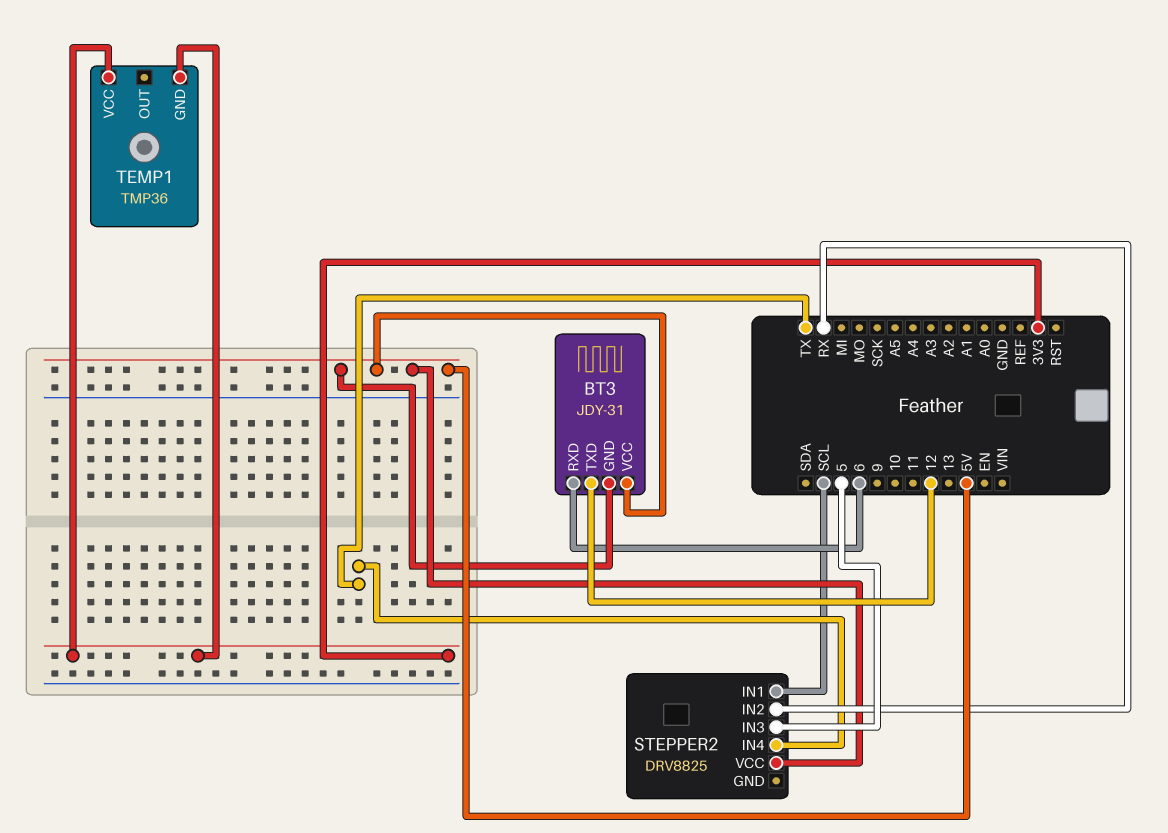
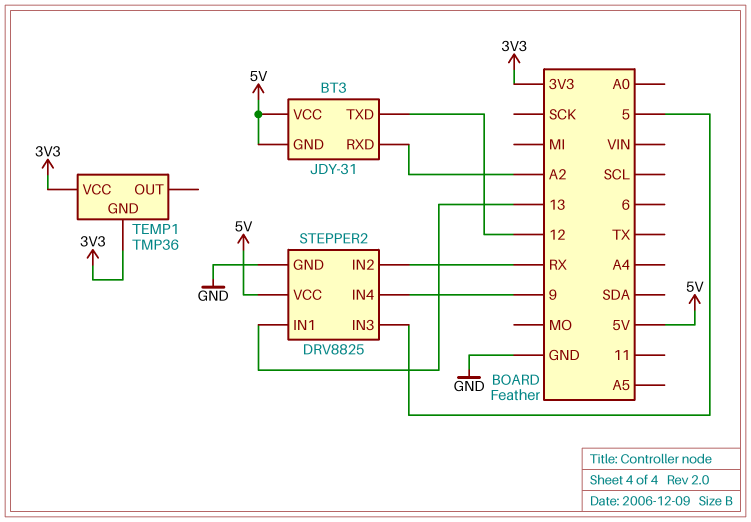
BT3 pin RXD: 6 -> A2
STEPPER2 pin GND: none -> GND
STEPPER2 pin IN1: SCL -> 13
STEPPER2 pin IN4: TX -> 9

